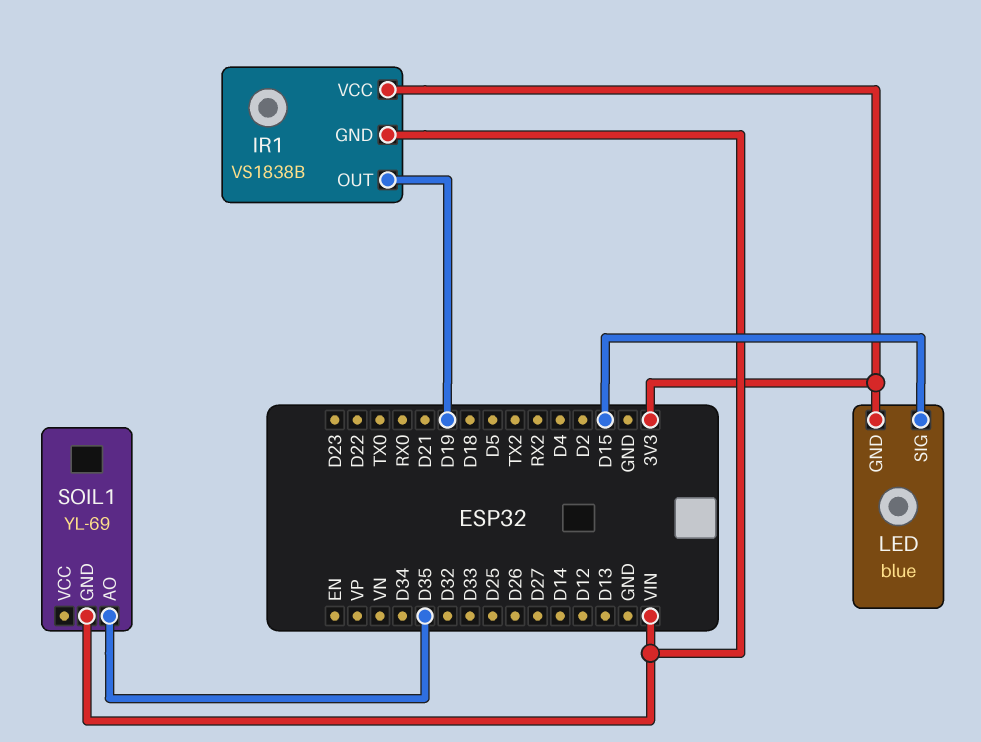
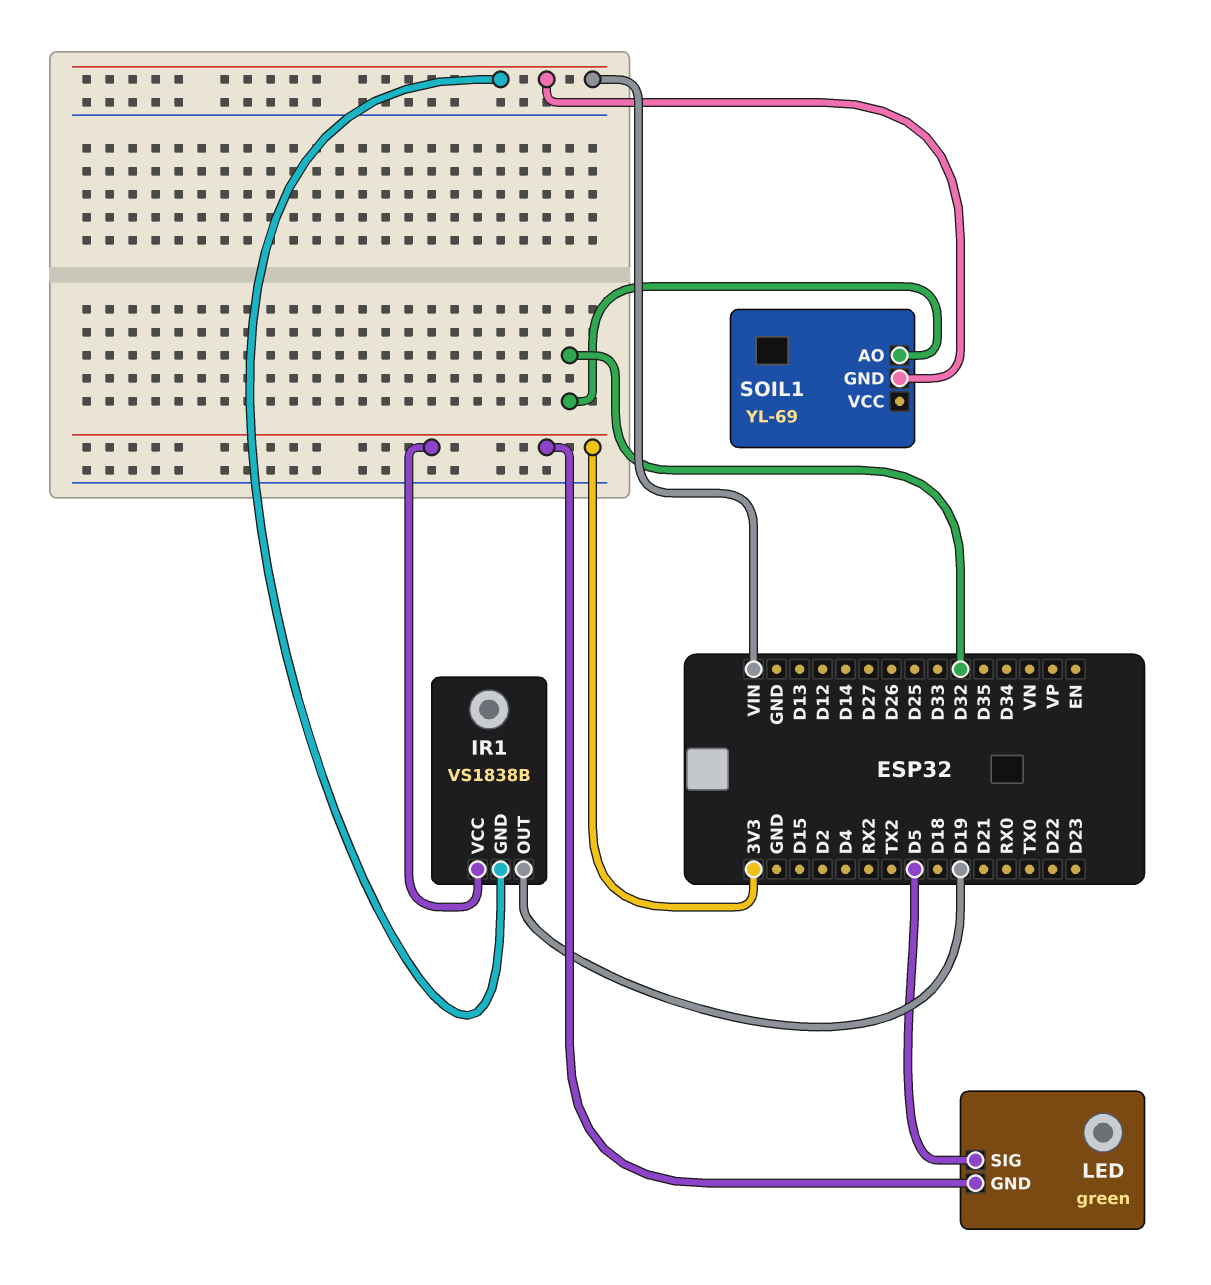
LED: blue -> green
LED pin SIG: D15 -> D5
SOIL1 pin AO: D35 -> D32

